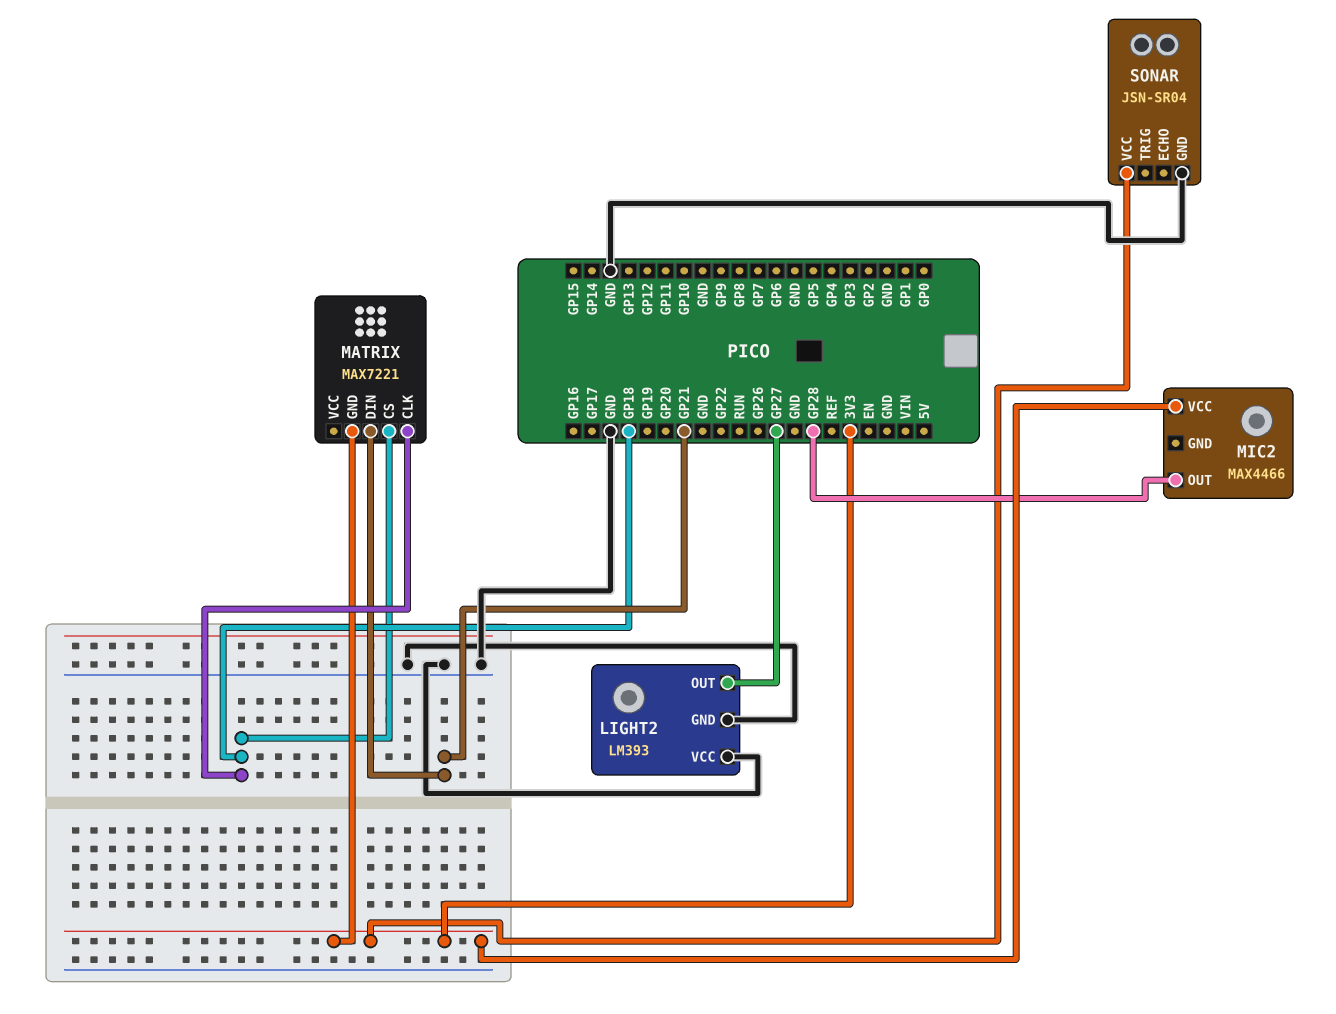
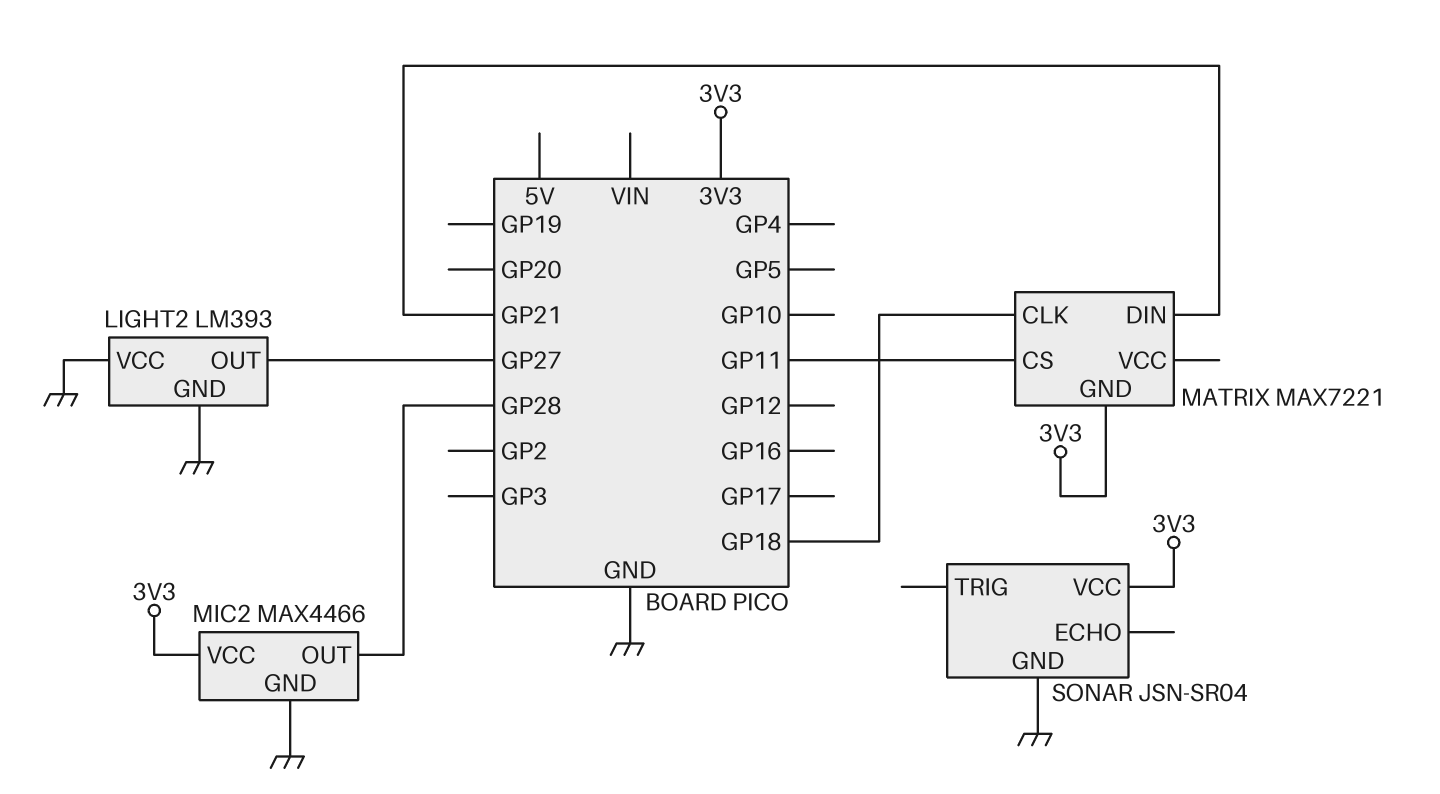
MATRIX pin CS: GP18 -> GP11
MIC2 pin GND: none -> GND

